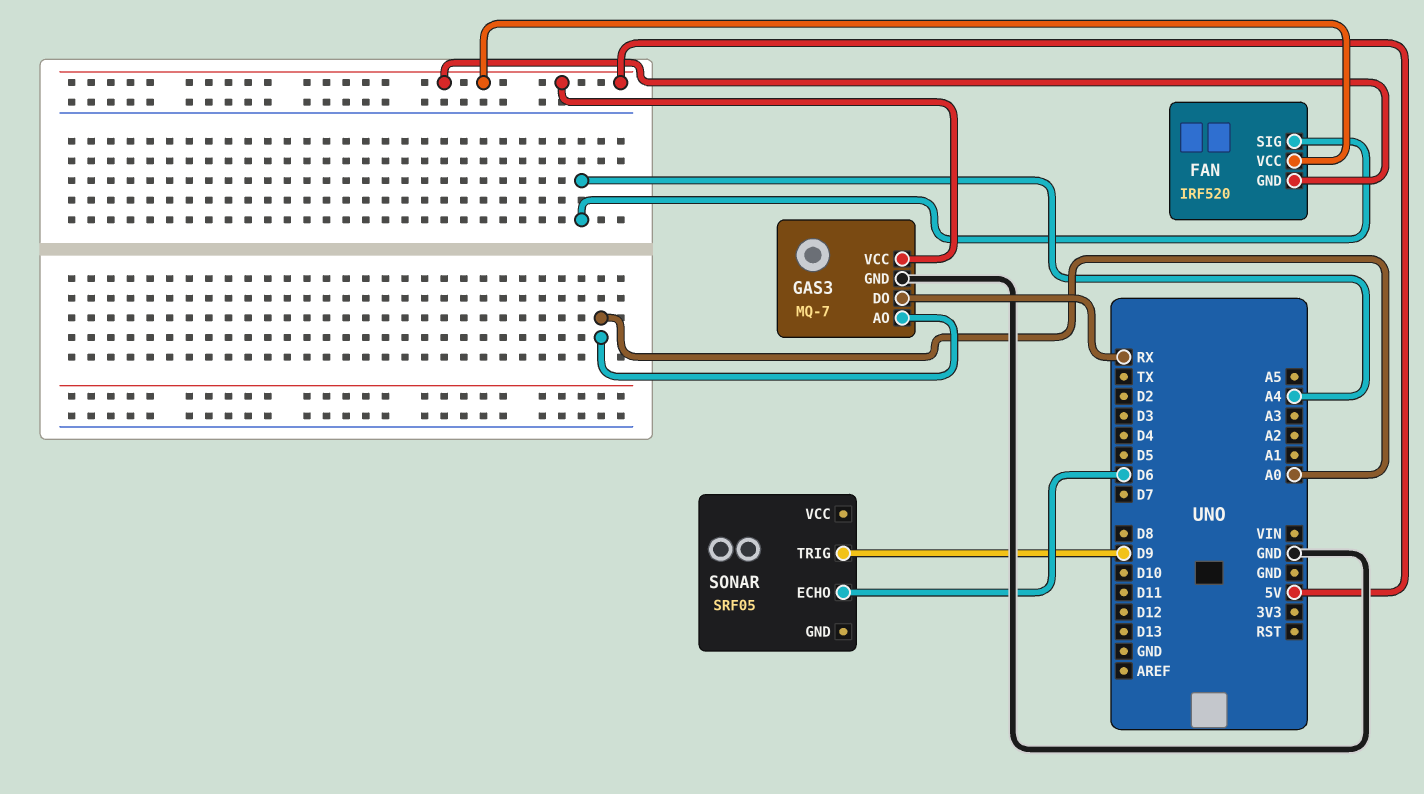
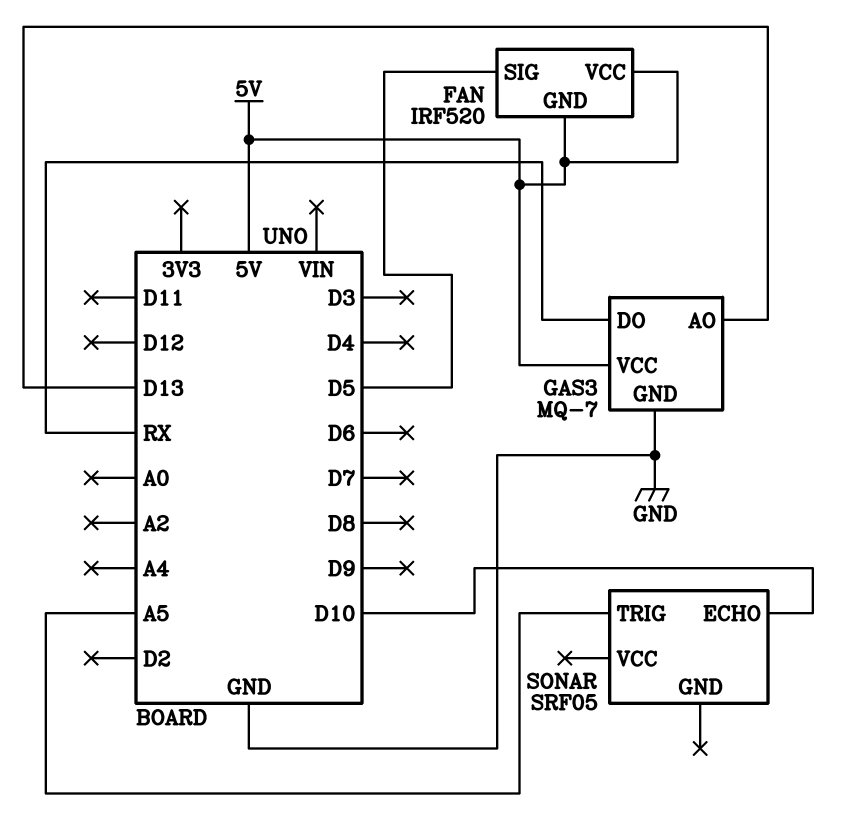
FAN pin SIG: A4 -> D5
GAS3 pin AO: A0 -> D13
SONAR pin ECHO: D6 -> D10
SONAR pin TRIG: D9 -> A5

